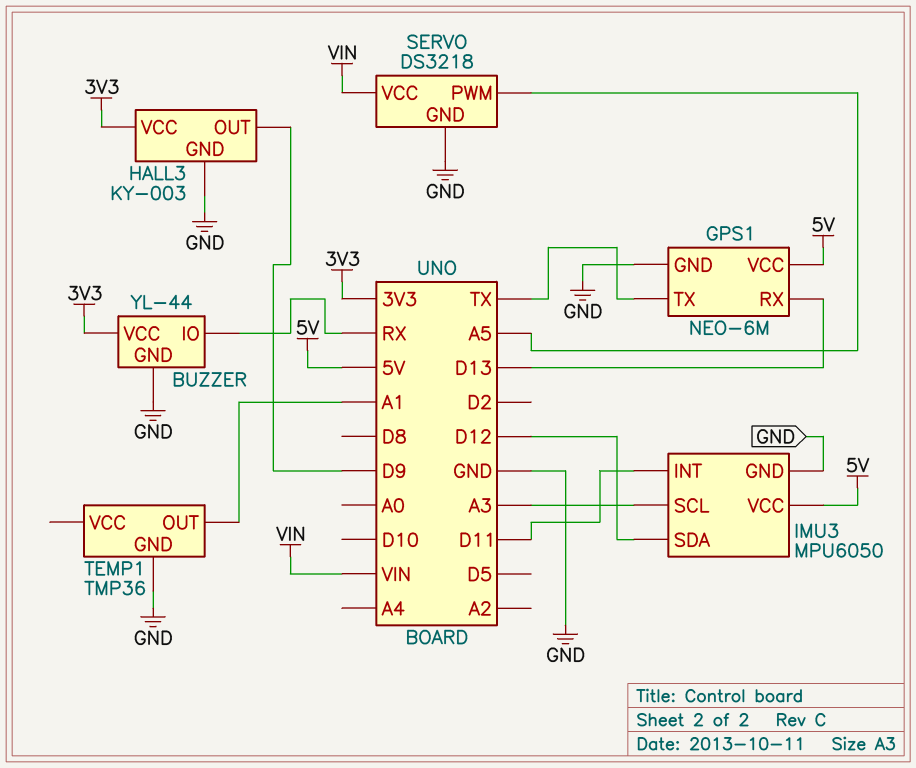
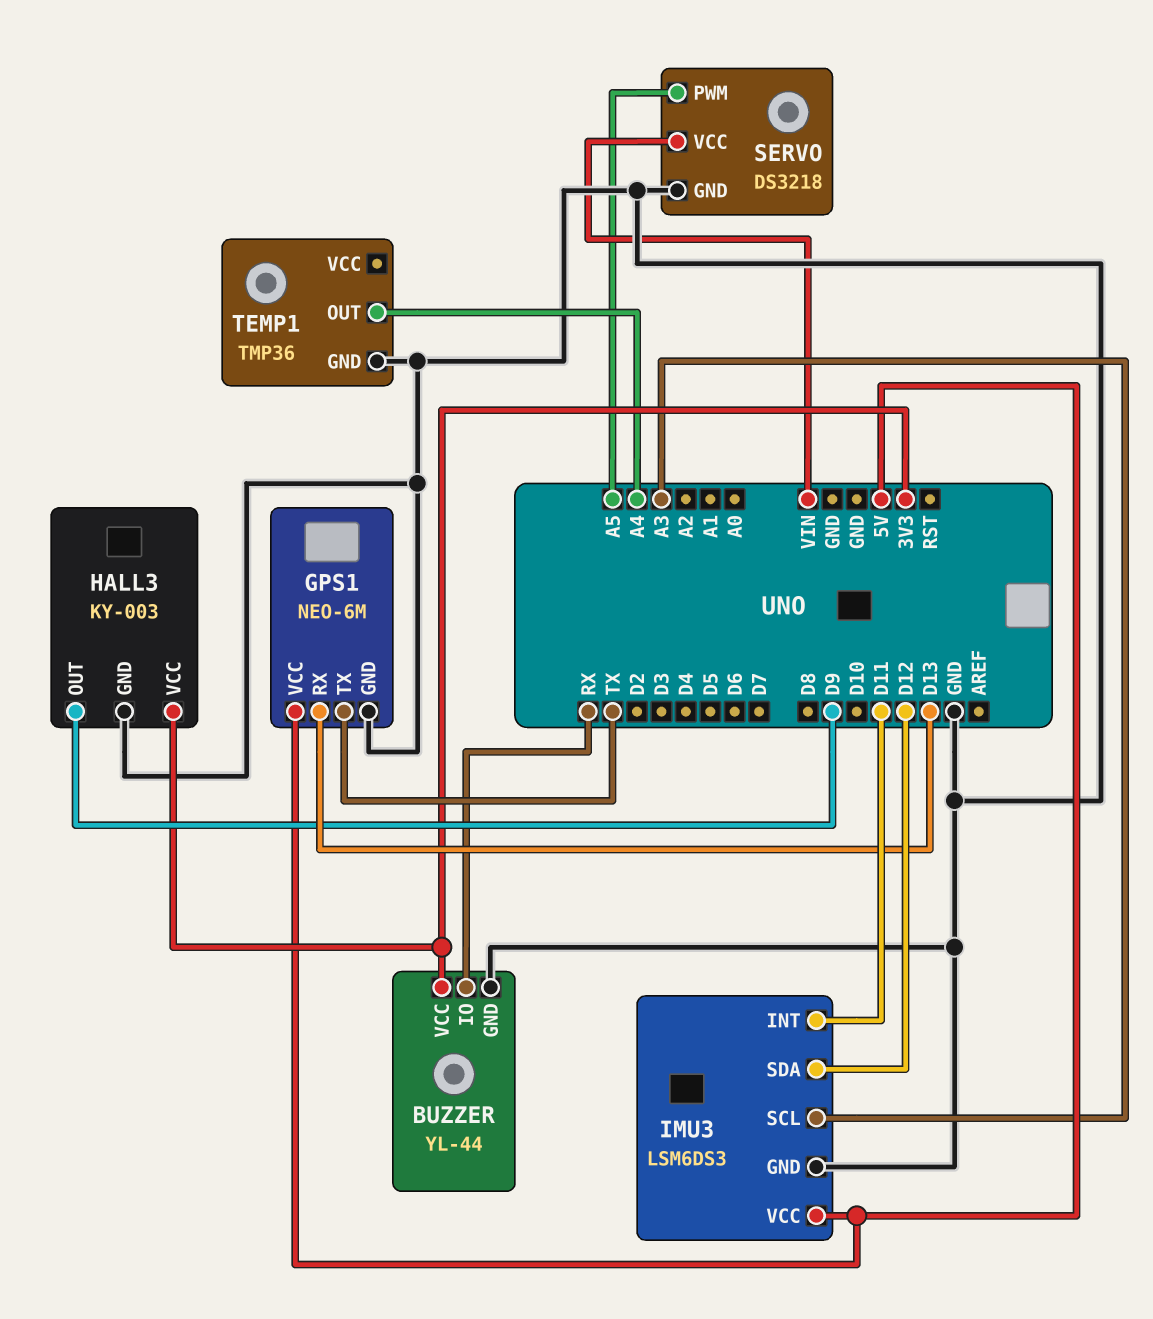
IMU3: MPU6050 -> LSM6DS3
TEMP1 pin OUT: A1 -> A4

